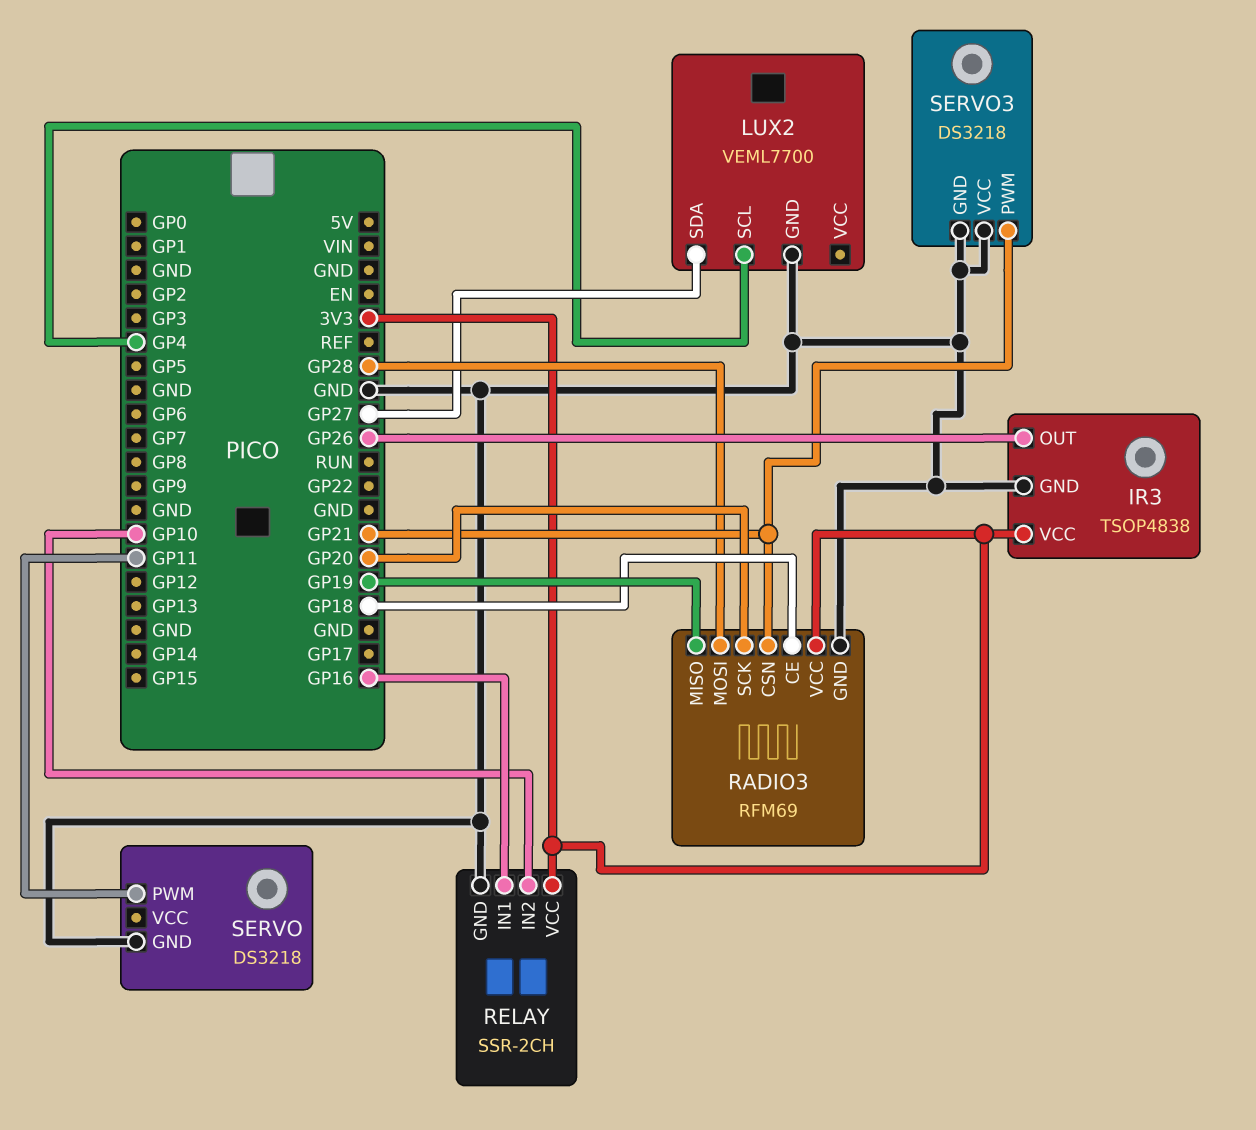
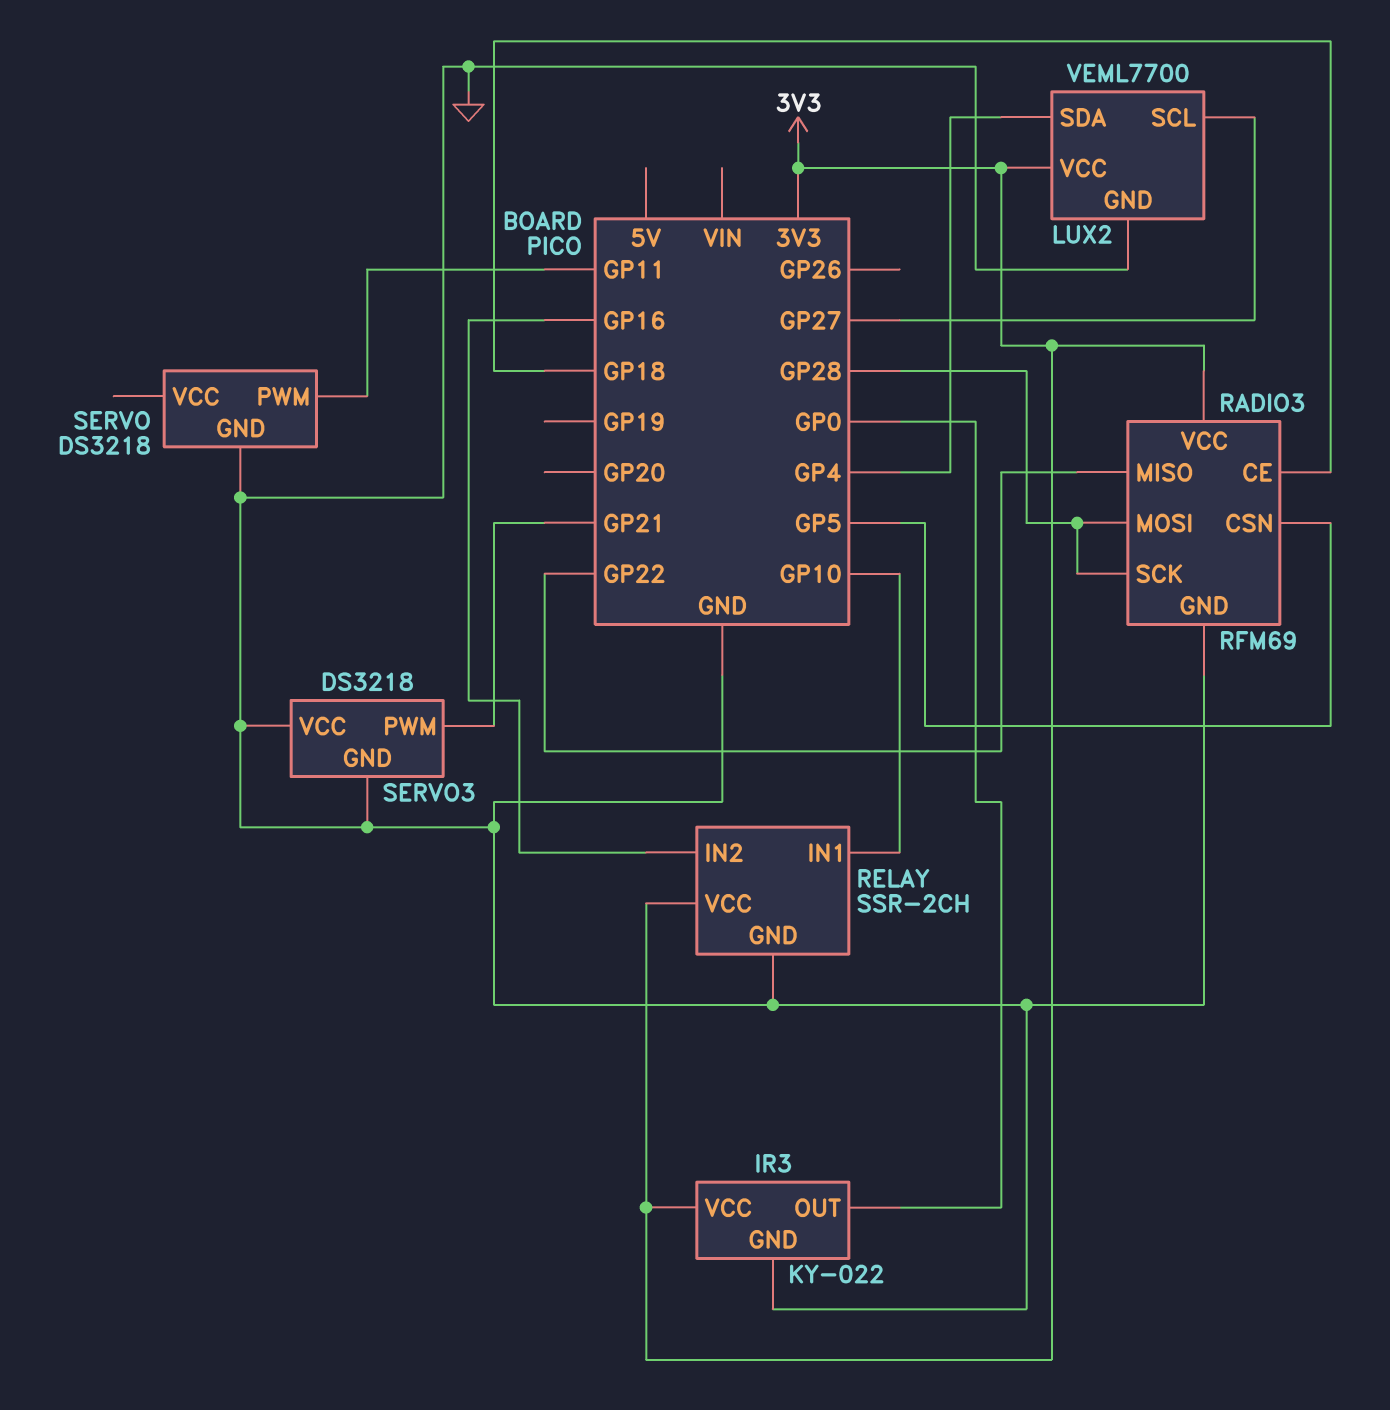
IR3: TSOP4838 -> KY-022
IR3 pin OUT: GP26 -> GP0
LUX2 pin SCL: GP4 -> GP27
LUX2 pin SDA: GP27 -> GP4
LUX2 pin VCC: none -> 3V3
RADIO3 pin CSN: GP21 -> GP5
RADIO3 pin MISO: GP19 -> GP22
RADIO3 pin SCK: GP20 -> GP28
RELAY pin IN1: GP16 -> GP10
RELAY pin IN2: GP10 -> GP16

